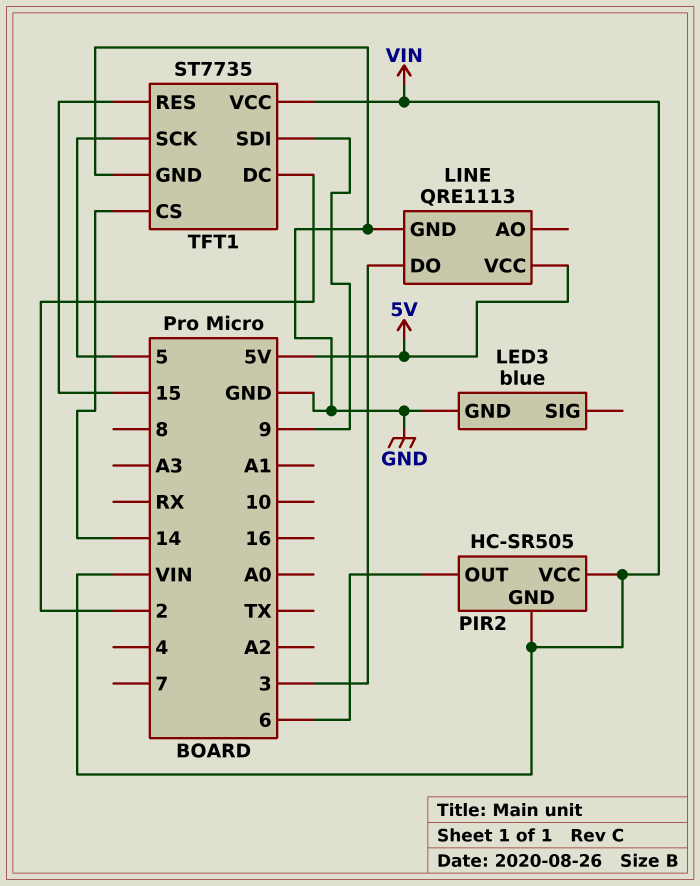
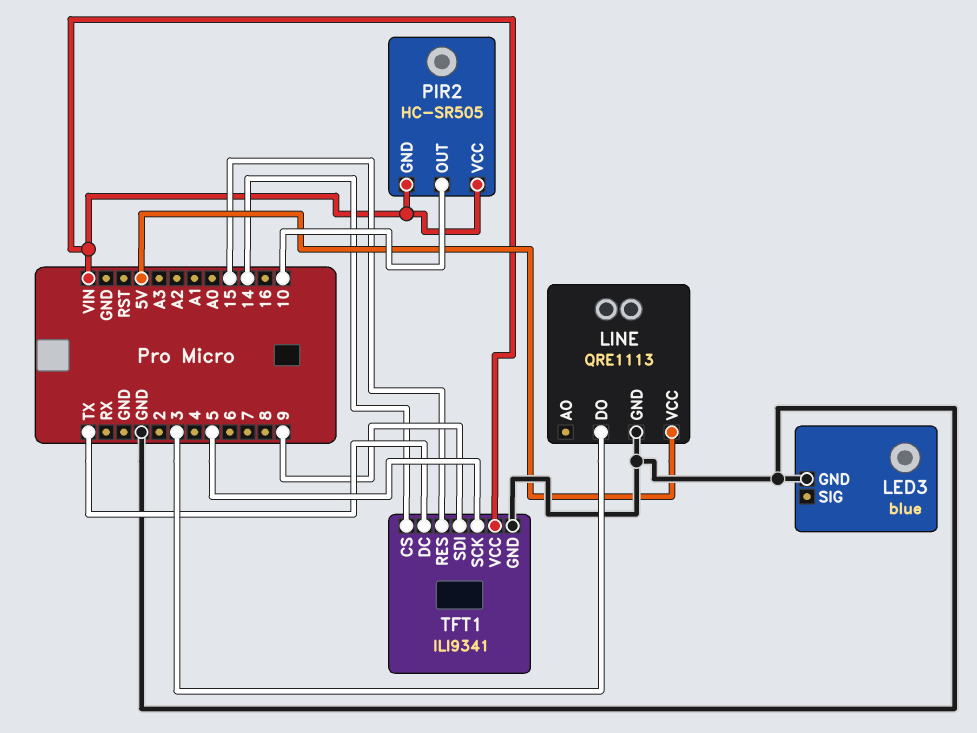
PIR2 pin OUT: 6 -> 10
TFT1: ST7735 -> ILI9341
TFT1 pin DC: 2 -> TX

